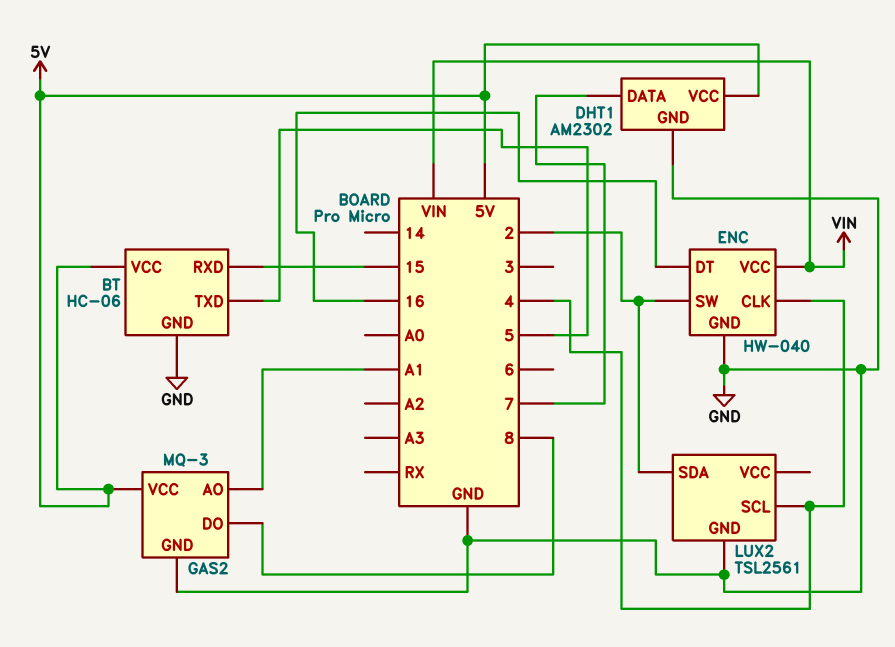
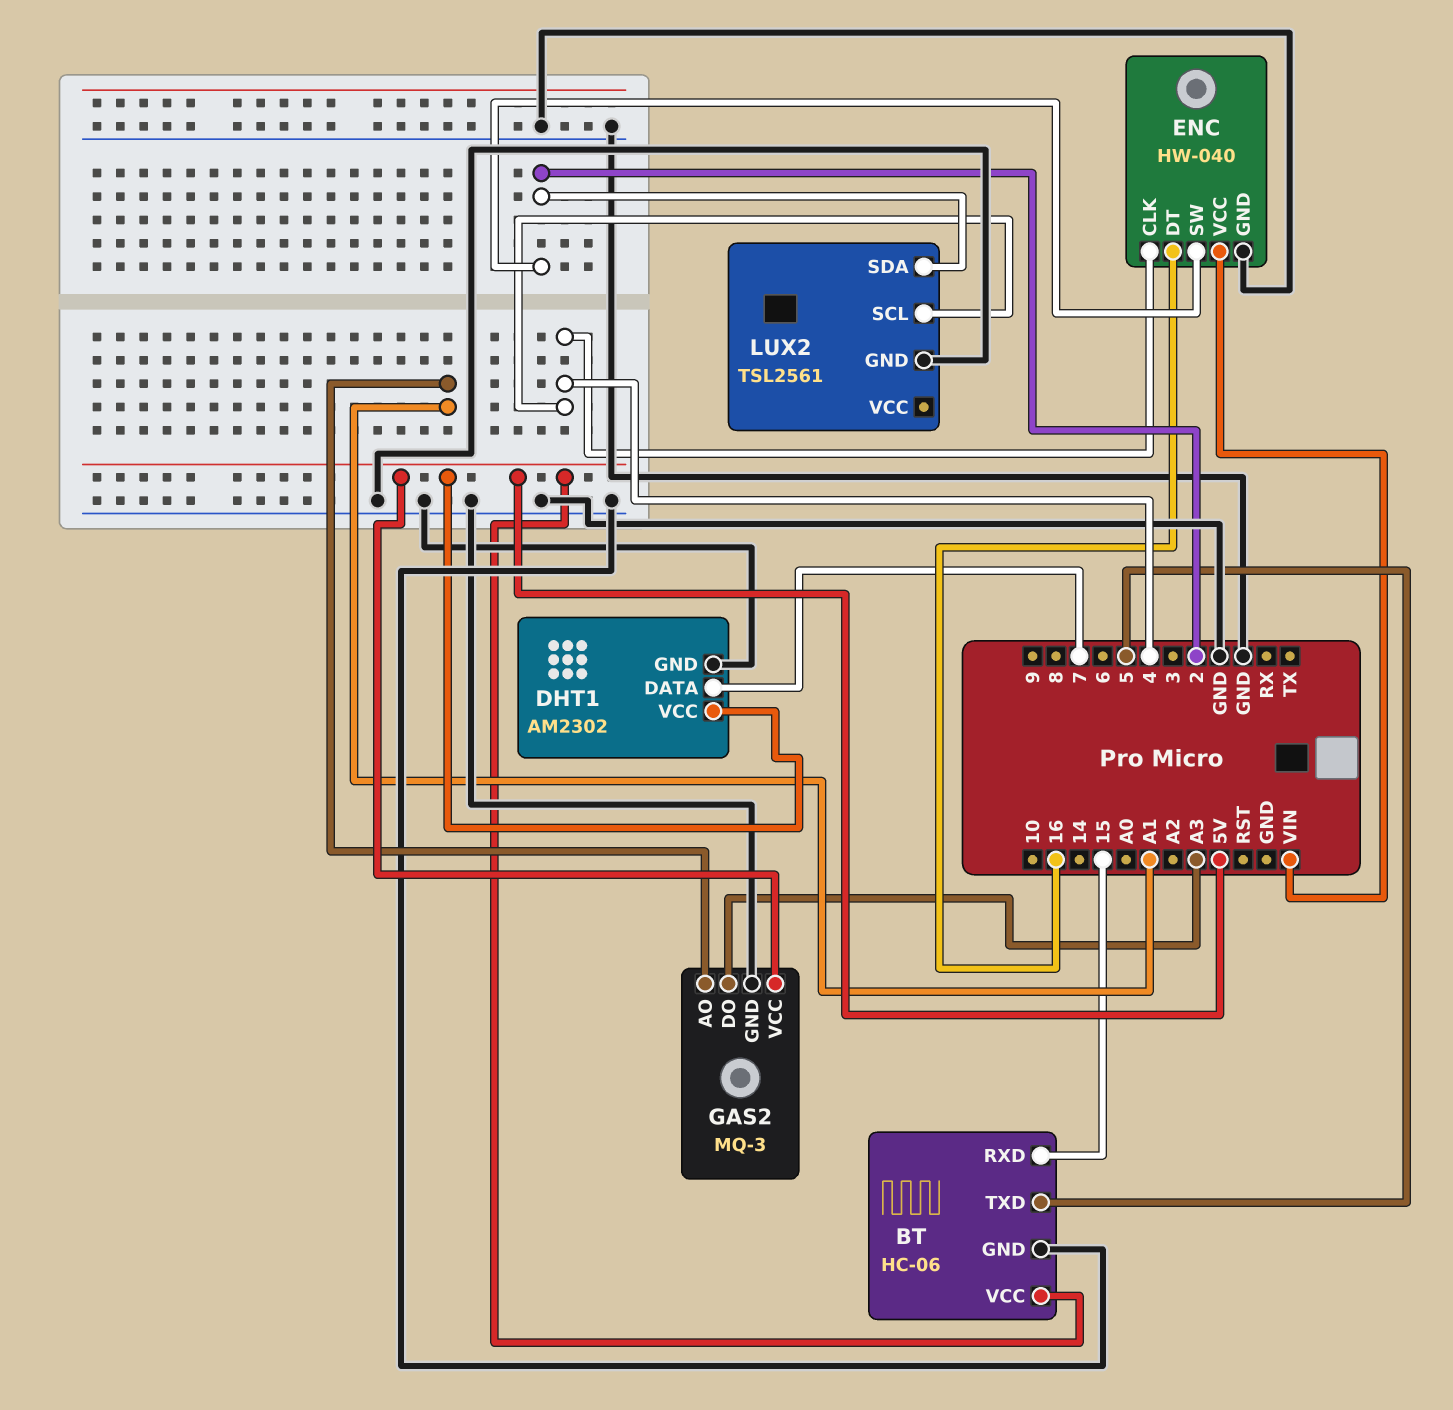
GAS2 pin DO: 8 -> A3

